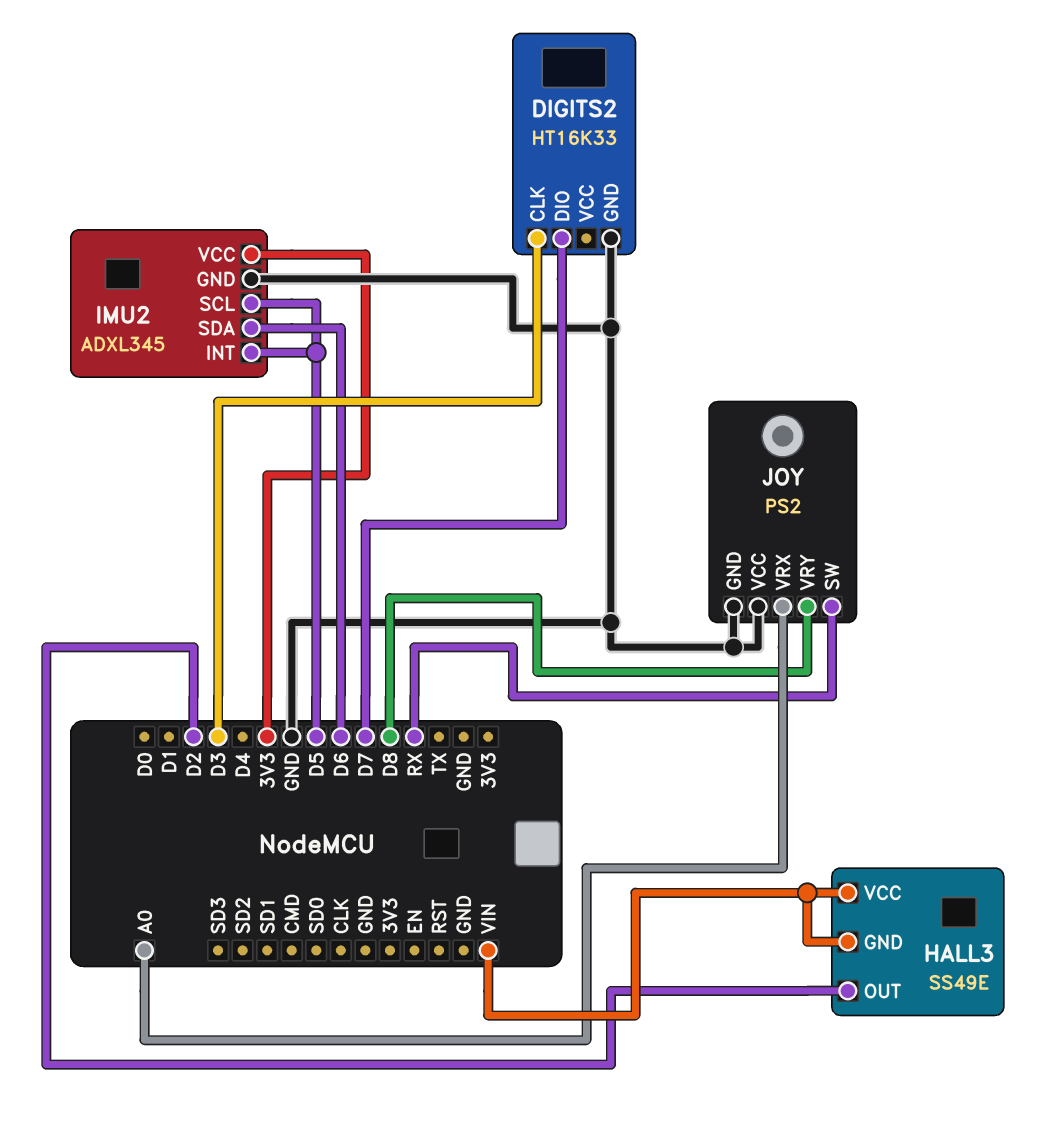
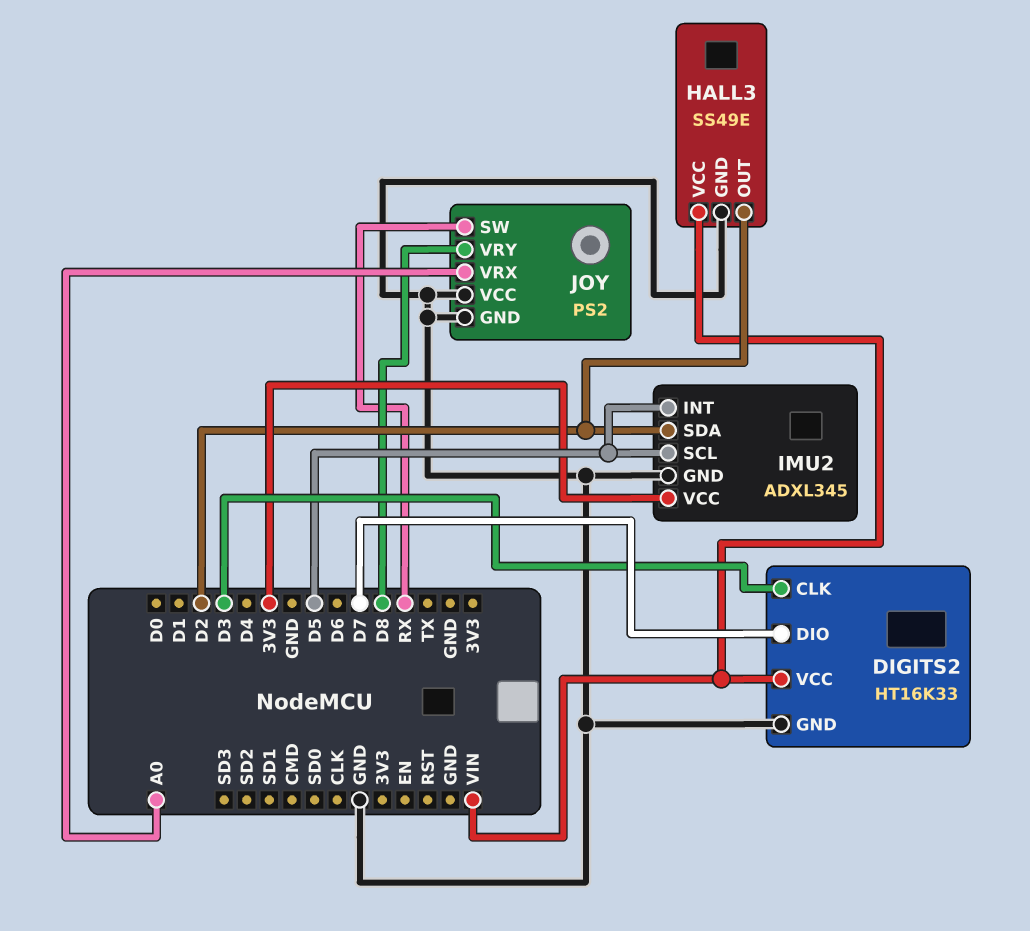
DIGITS2 pin VCC: none -> VIN
HALL3 pin GND: VIN -> GND
IMU2 pin SDA: D6 -> D2

